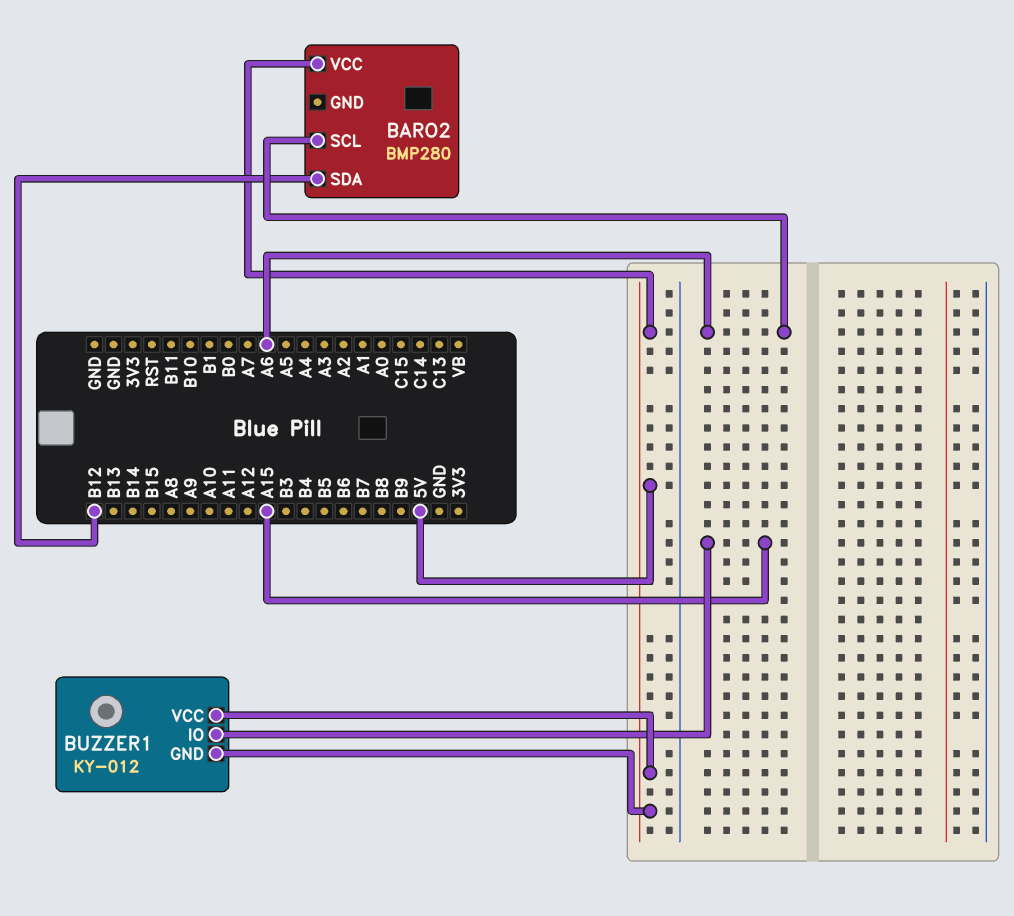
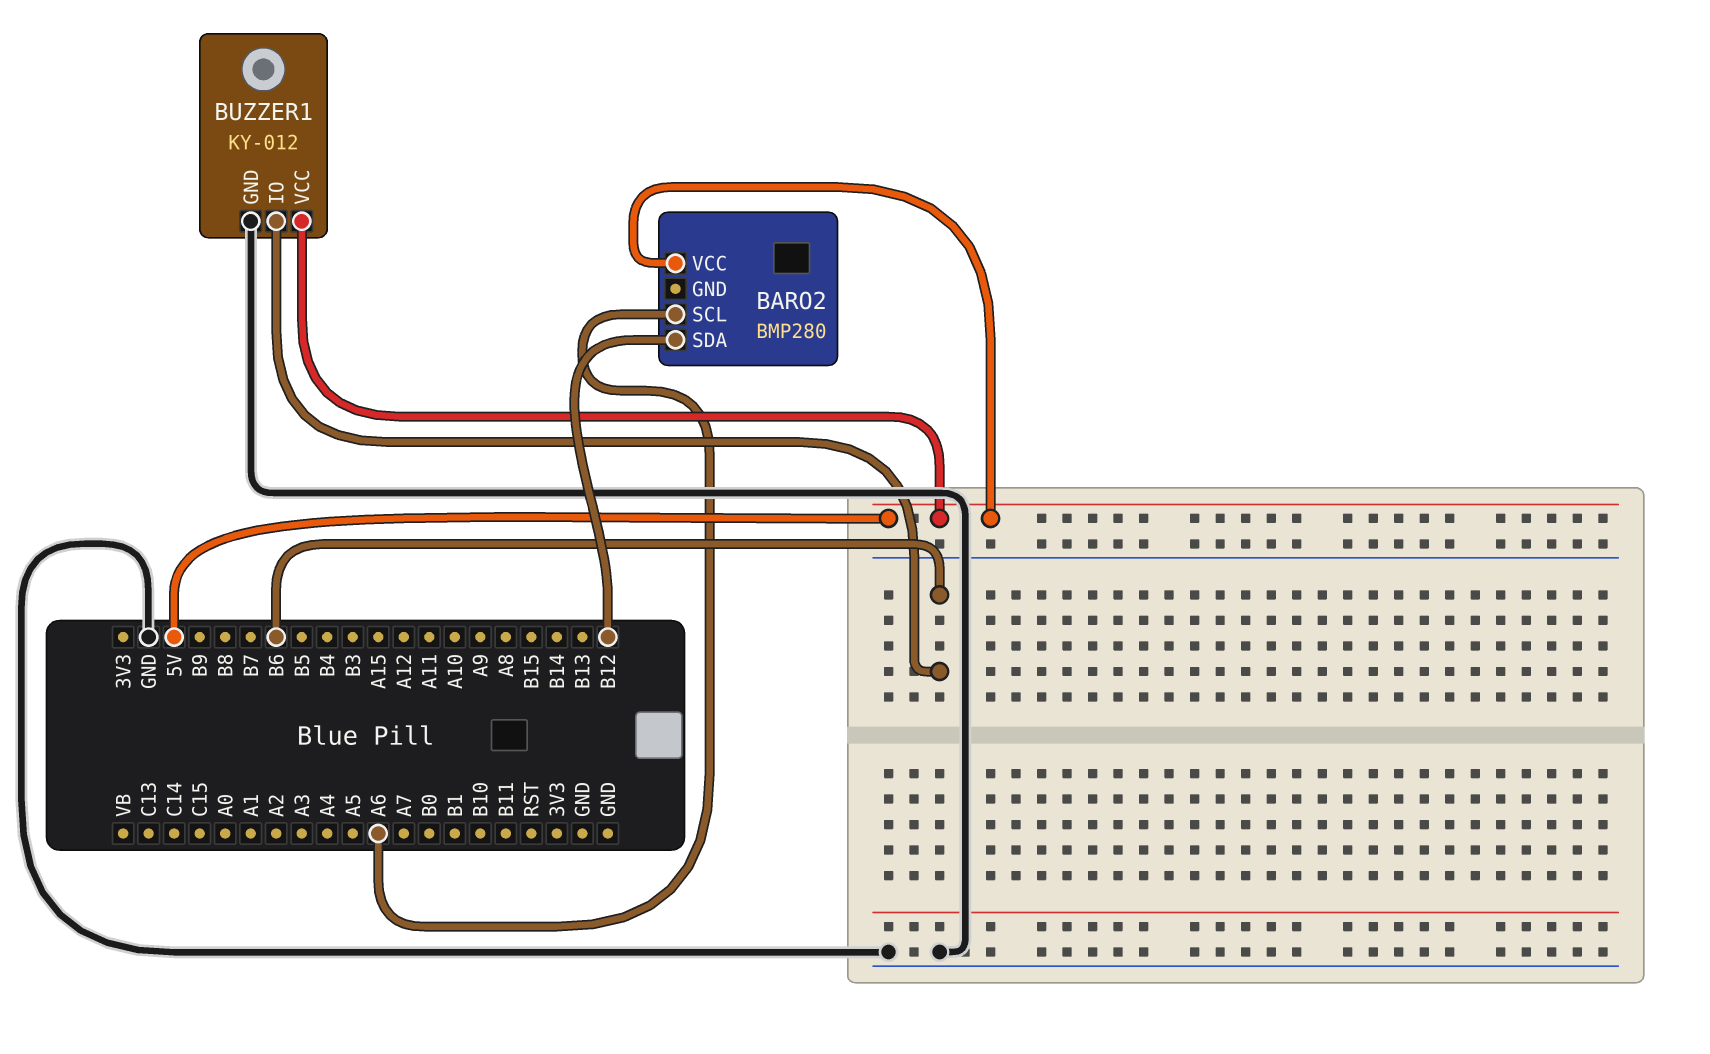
BUZZER1 pin GND: 5V -> GND
BUZZER1 pin IO: A15 -> B6

